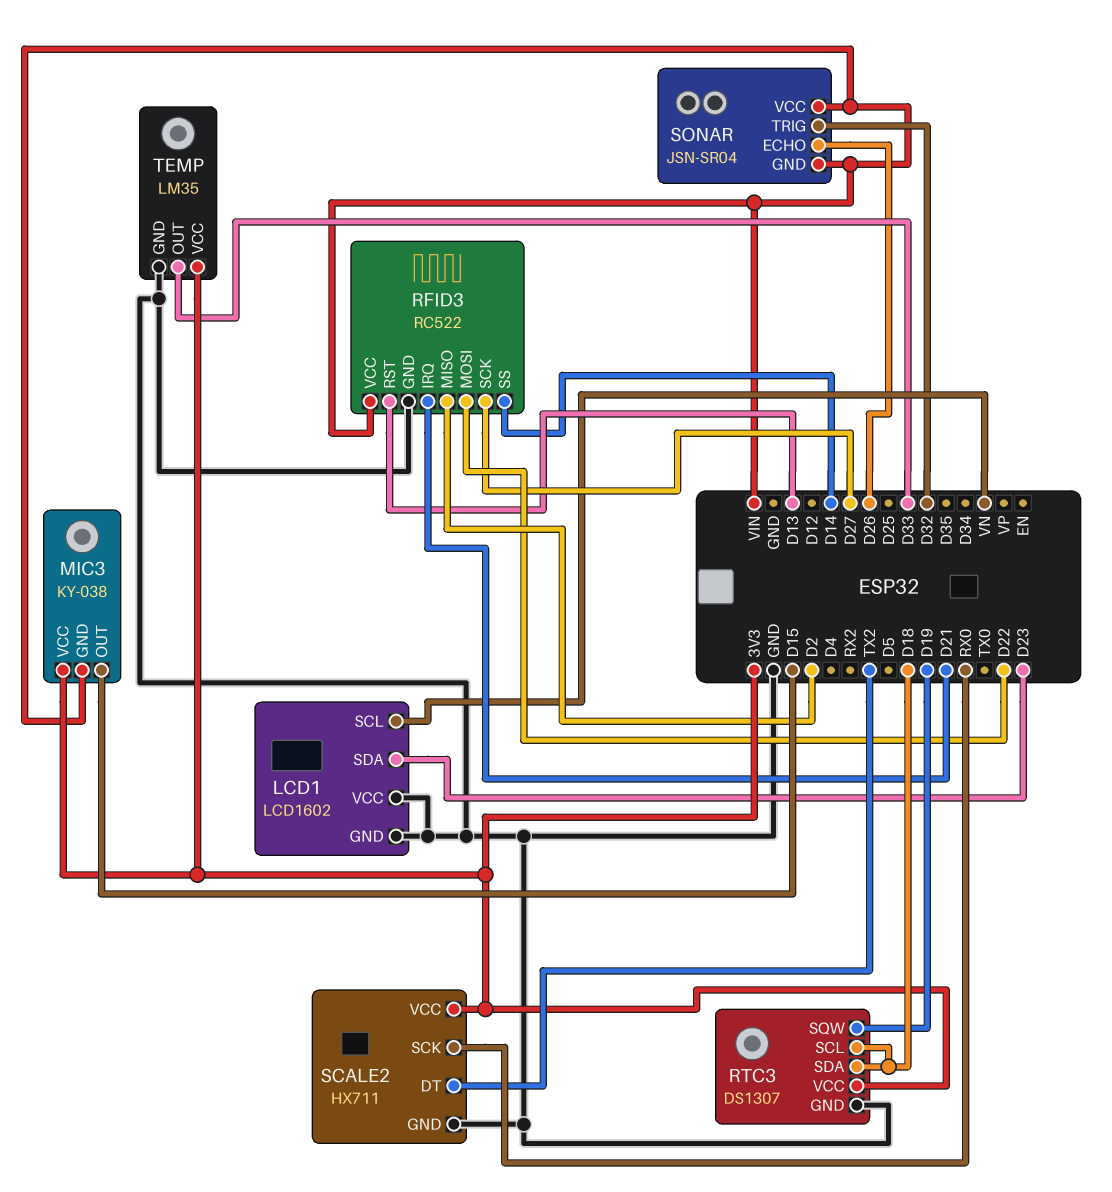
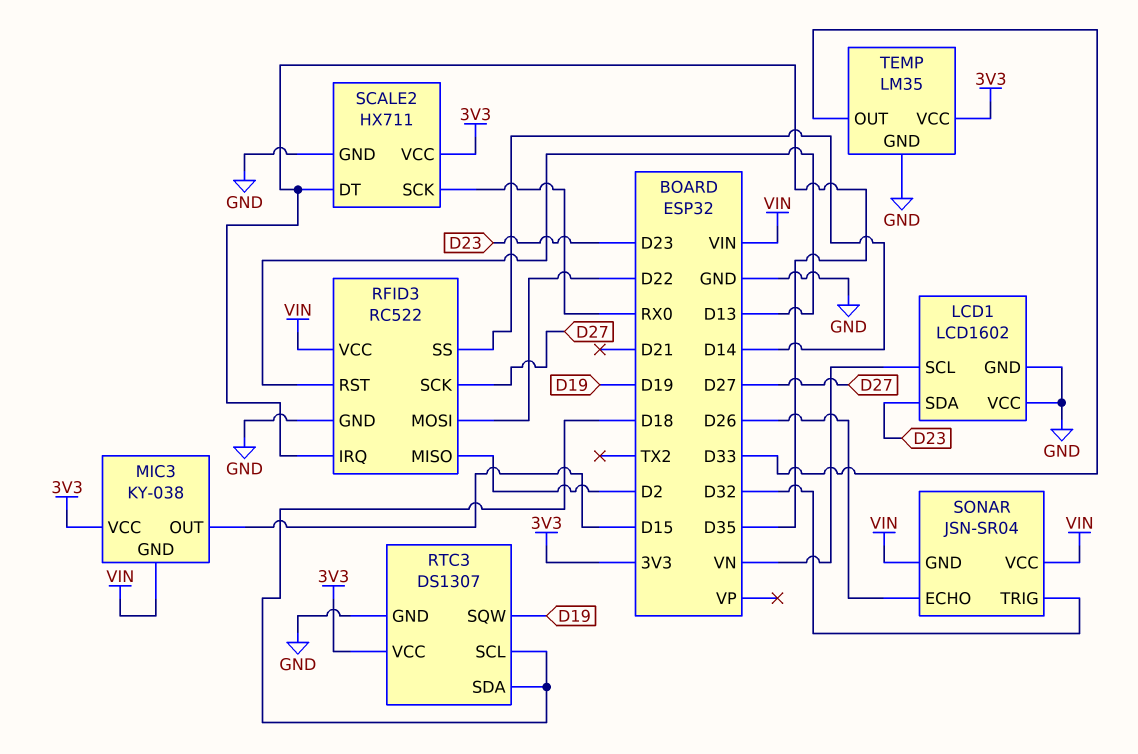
RFID3 pin IRQ: D21 -> D35
SCALE2 pin DT: TX2 -> D35

